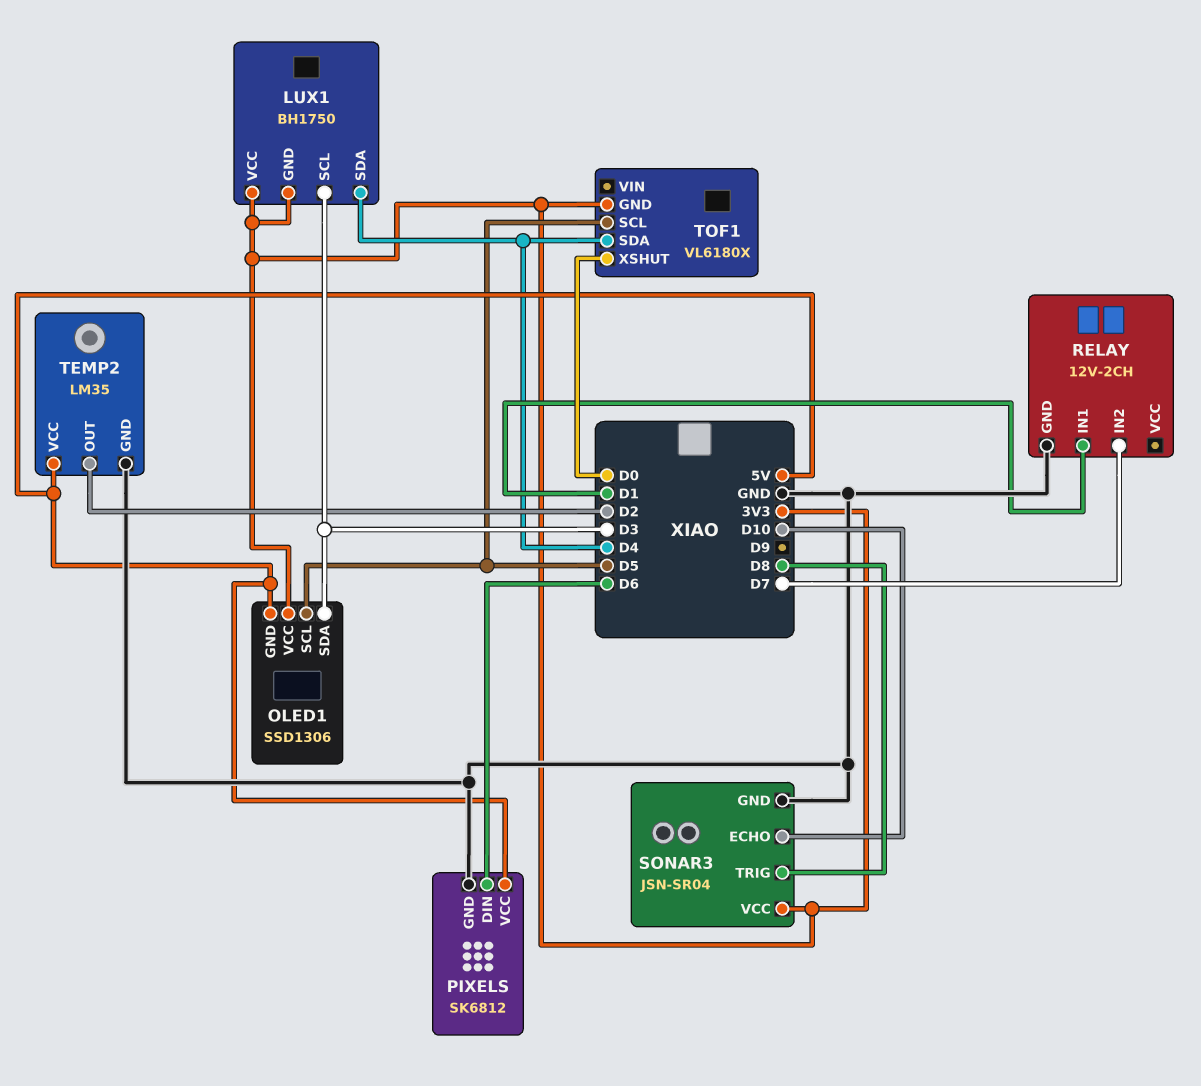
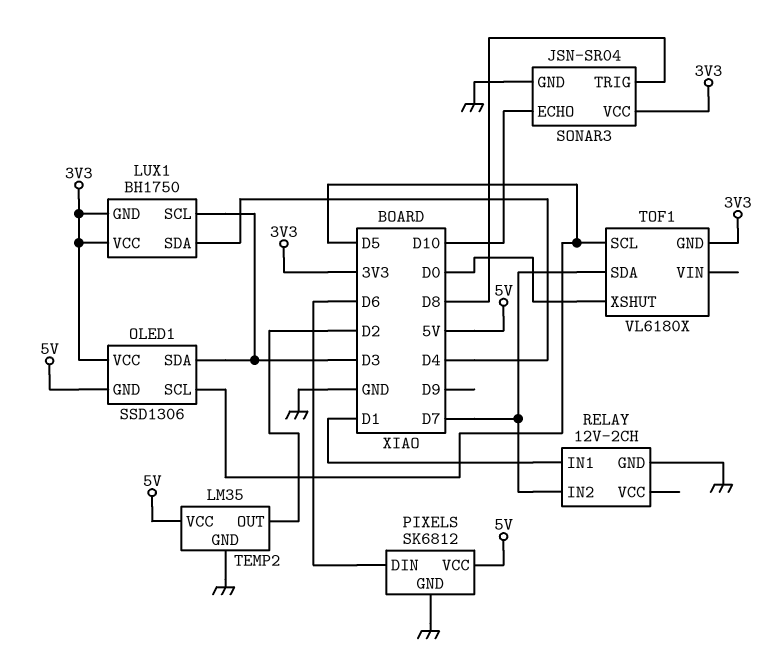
TOF1 pin SDA: D4 -> D7

